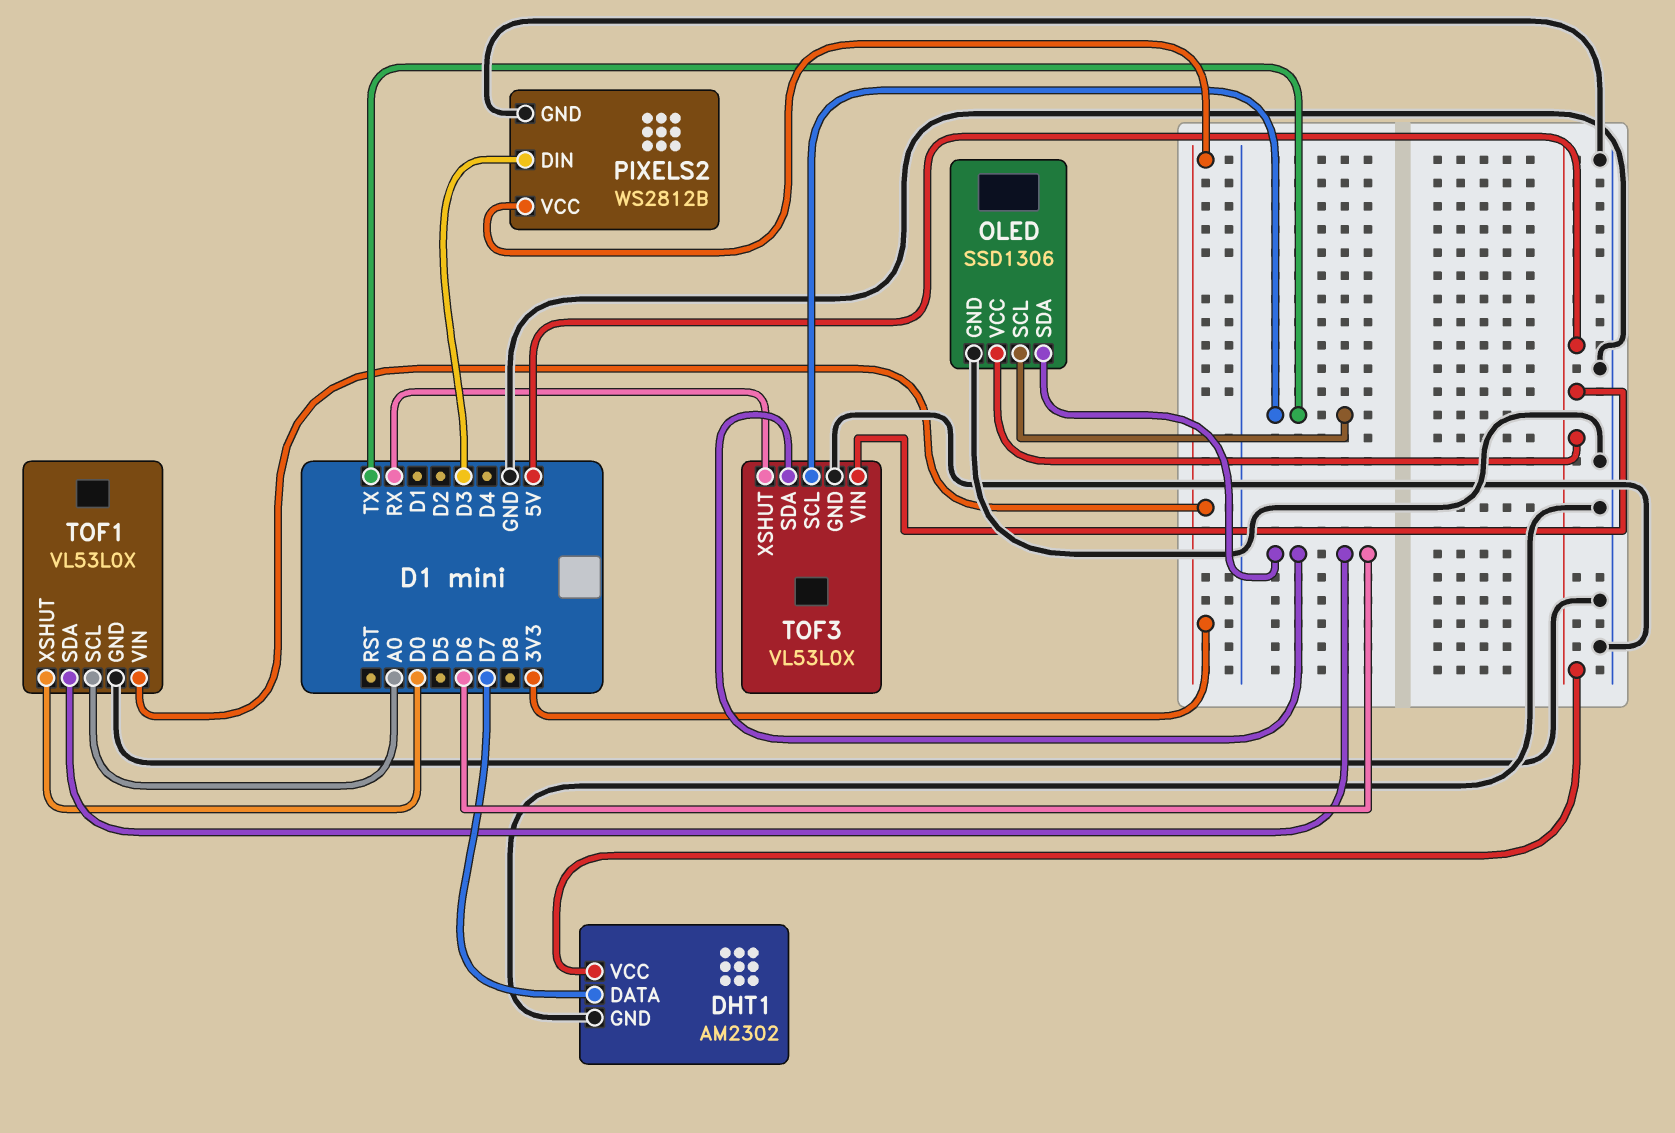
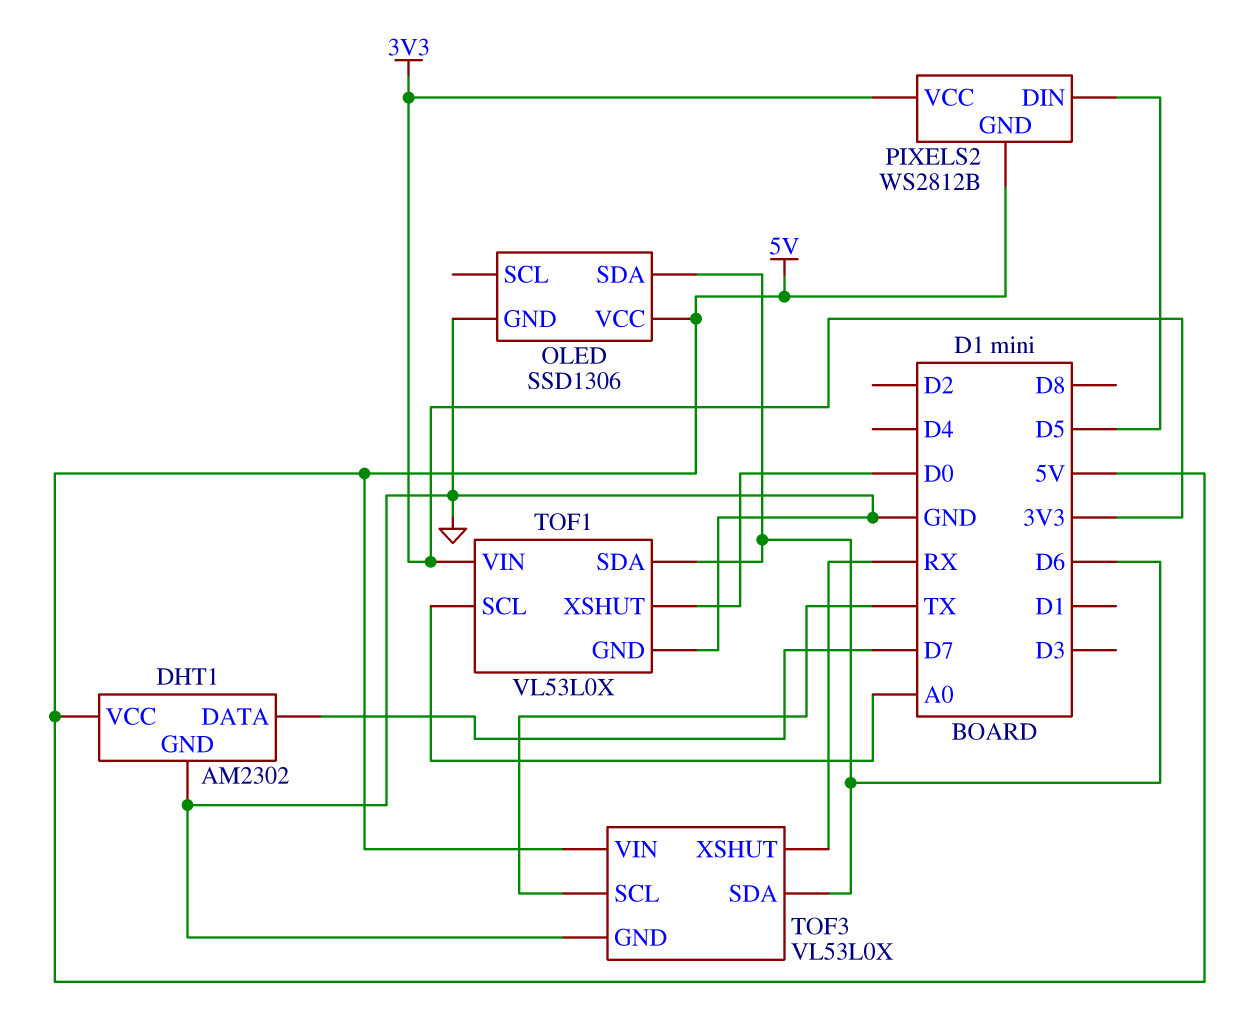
OLED pin SCL: TX -> none
PIXELS2 pin DIN: D3 -> D5
PIXELS2 pin GND: GND -> 5V

